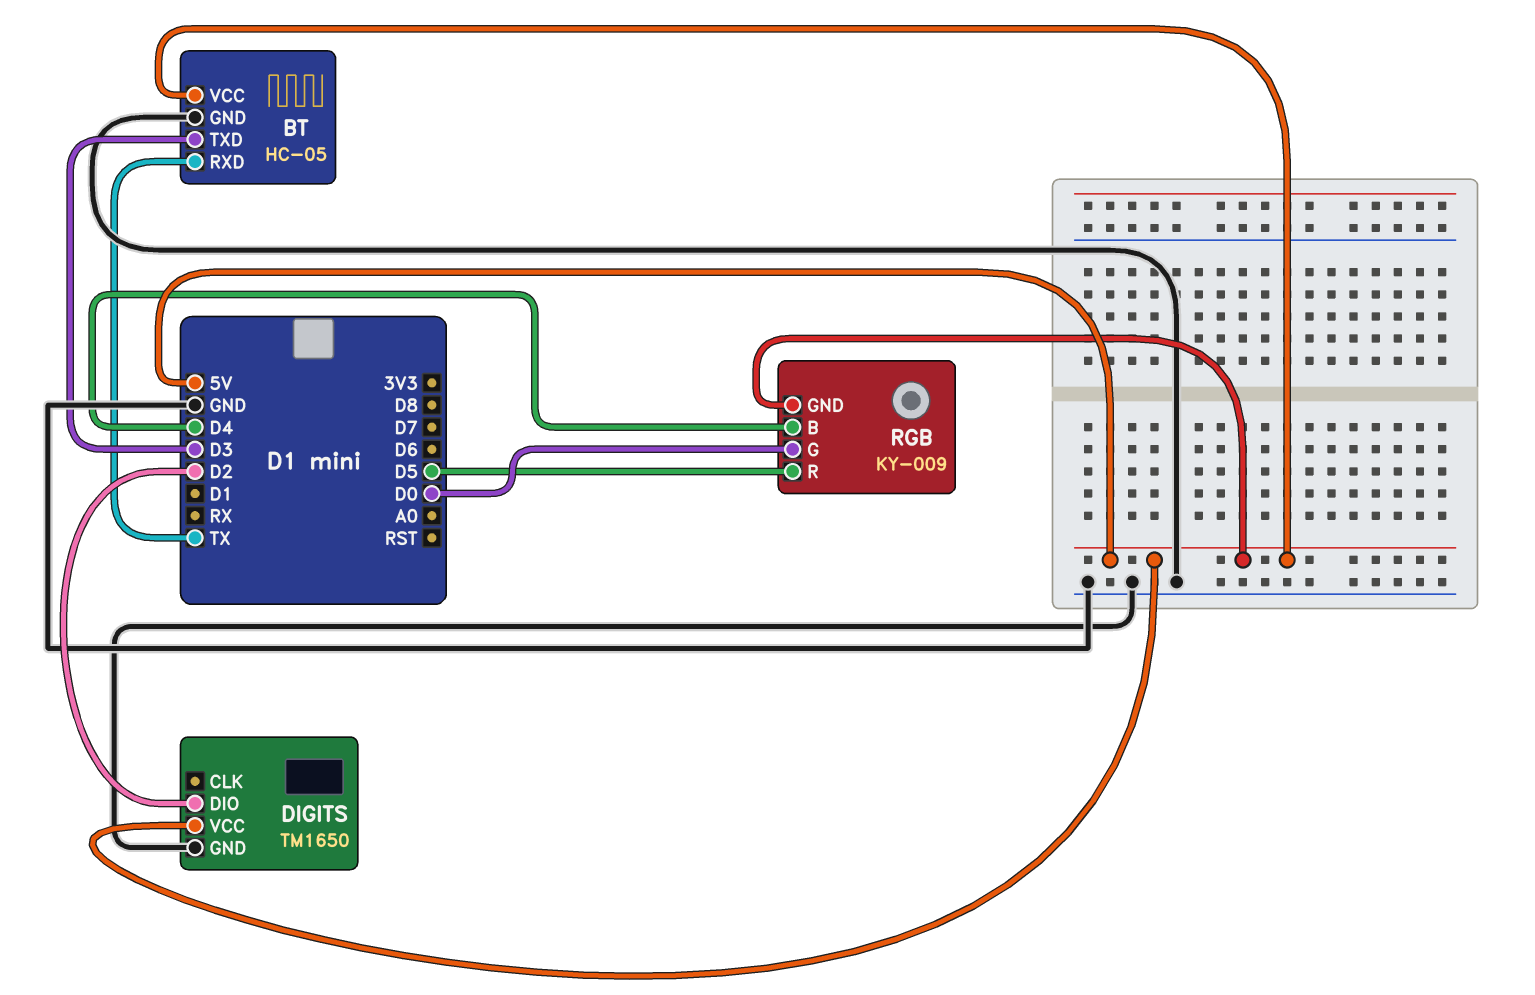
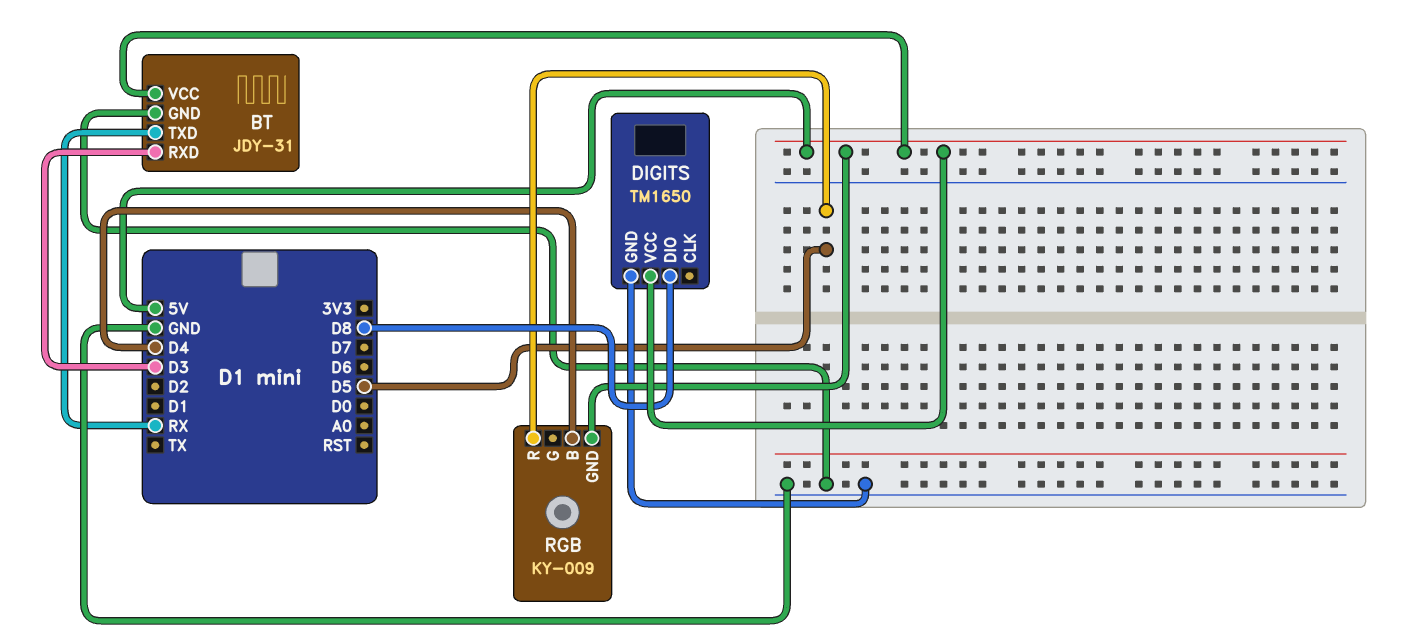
BT: HC-05 -> JDY-31
BT pin RXD: TX -> D3
BT pin TXD: D3 -> RX
DIGITS pin DIO: D2 -> D8
RGB pin G: D0 -> none

